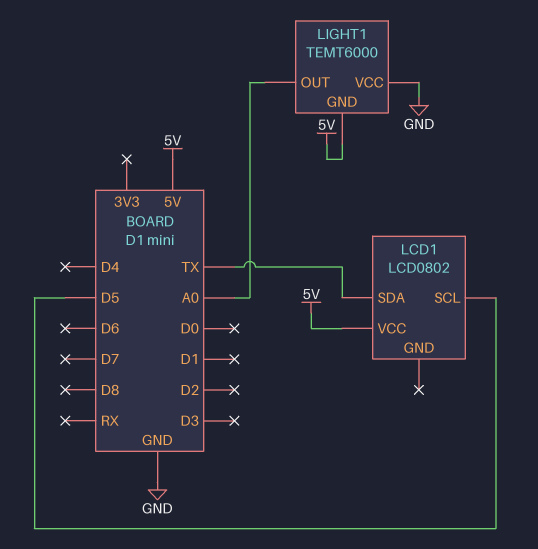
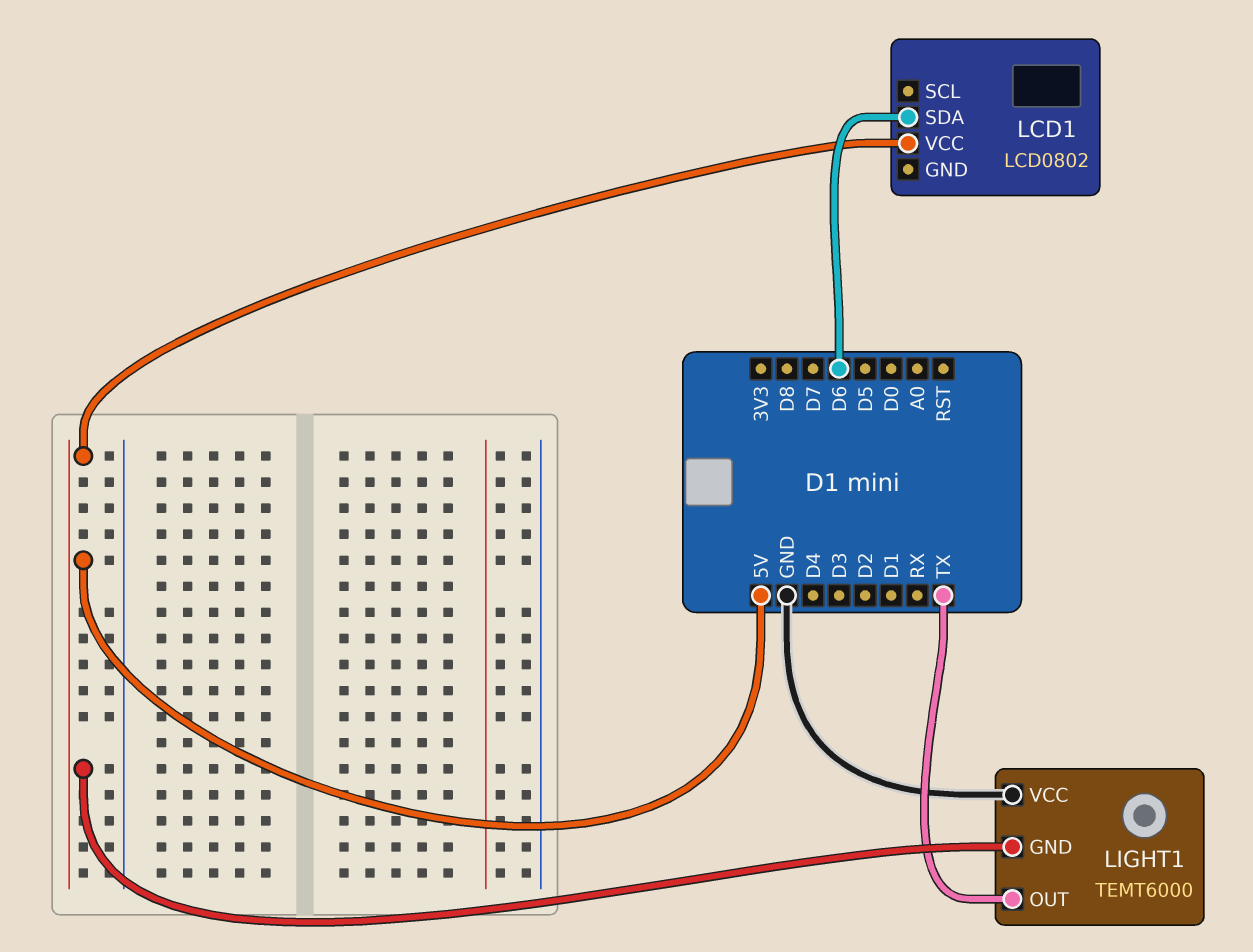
LCD1 pin SCL: D5 -> none
LCD1 pin SDA: TX -> D6
LIGHT1 pin OUT: A0 -> TX

